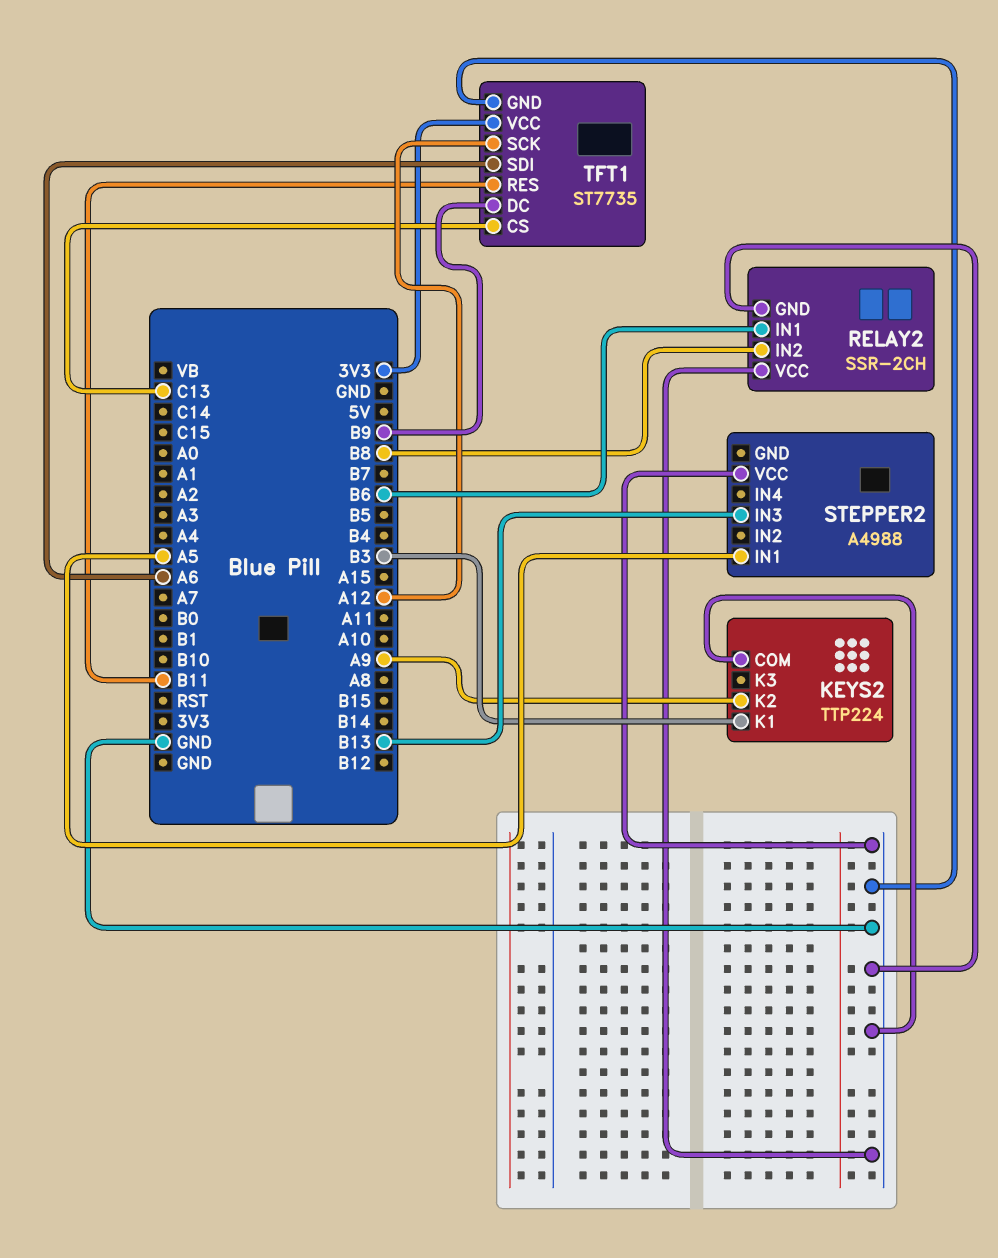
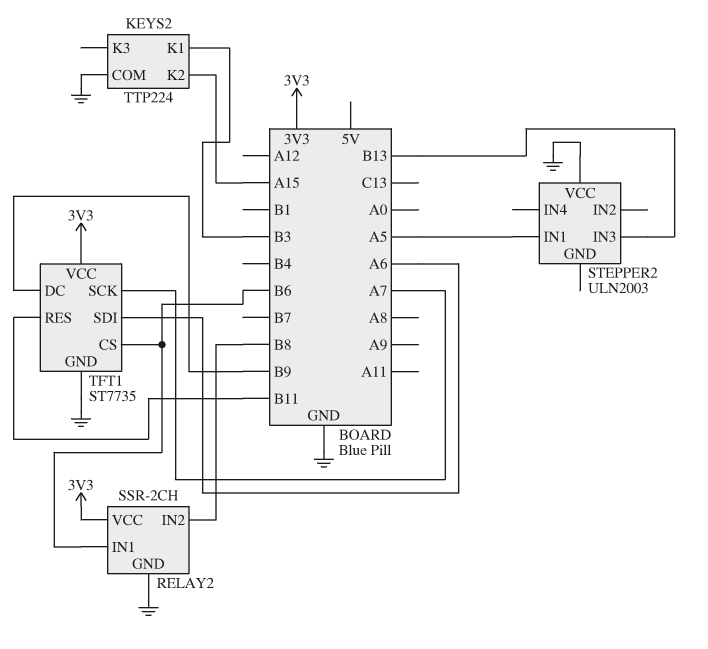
KEYS2 pin K2: A9 -> A15
RELAY2 pin VCC: GND -> 3V3
STEPPER2: A4988 -> ULN2003
TFT1 pin CS: C13 -> B6
TFT1 pin SCK: A12 -> A7

